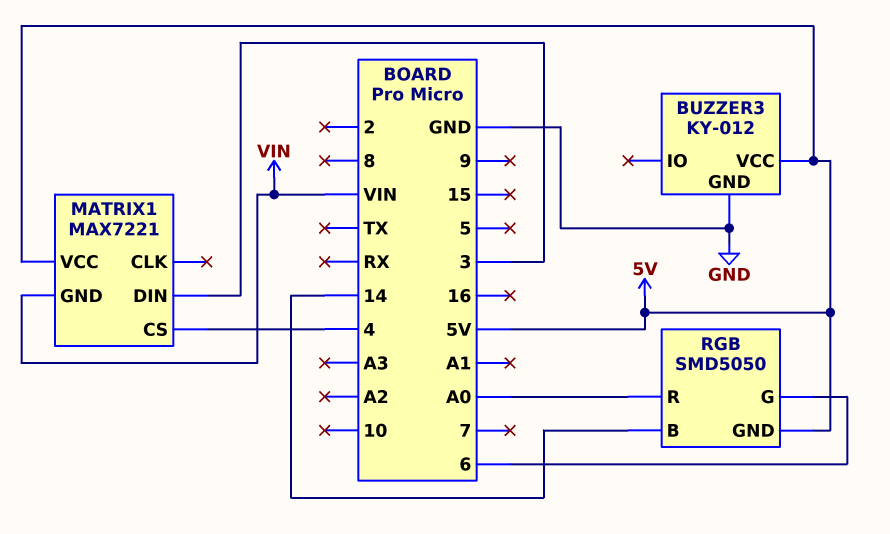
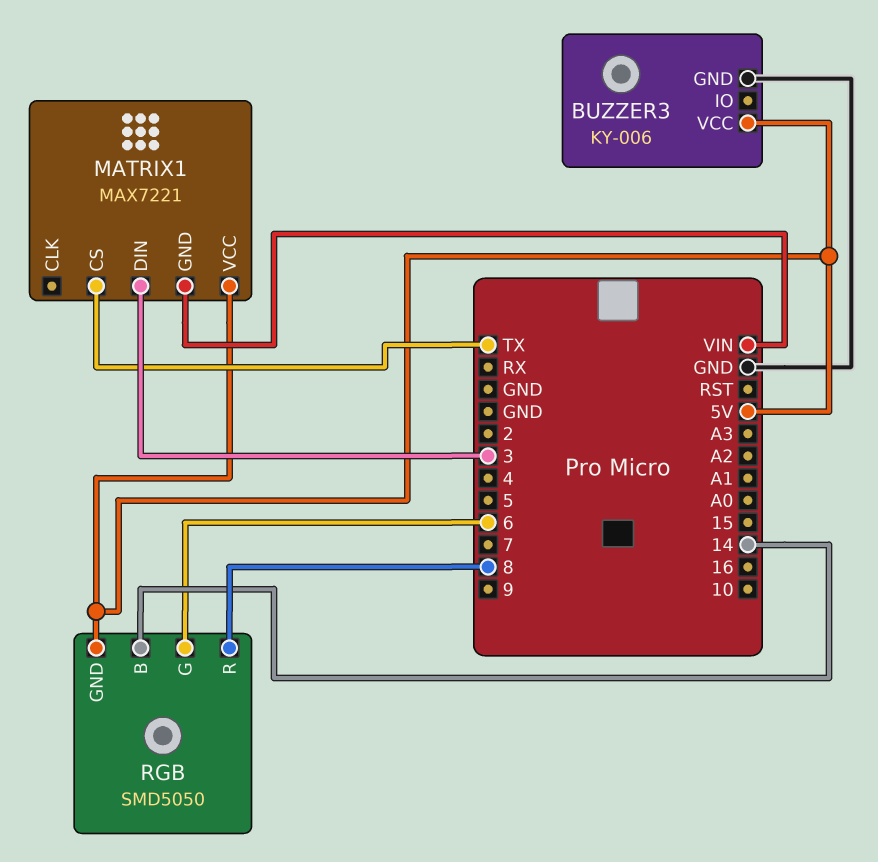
BUZZER3: KY-012 -> KY-006
MATRIX1 pin CS: 4 -> TX
RGB pin R: A0 -> 8

